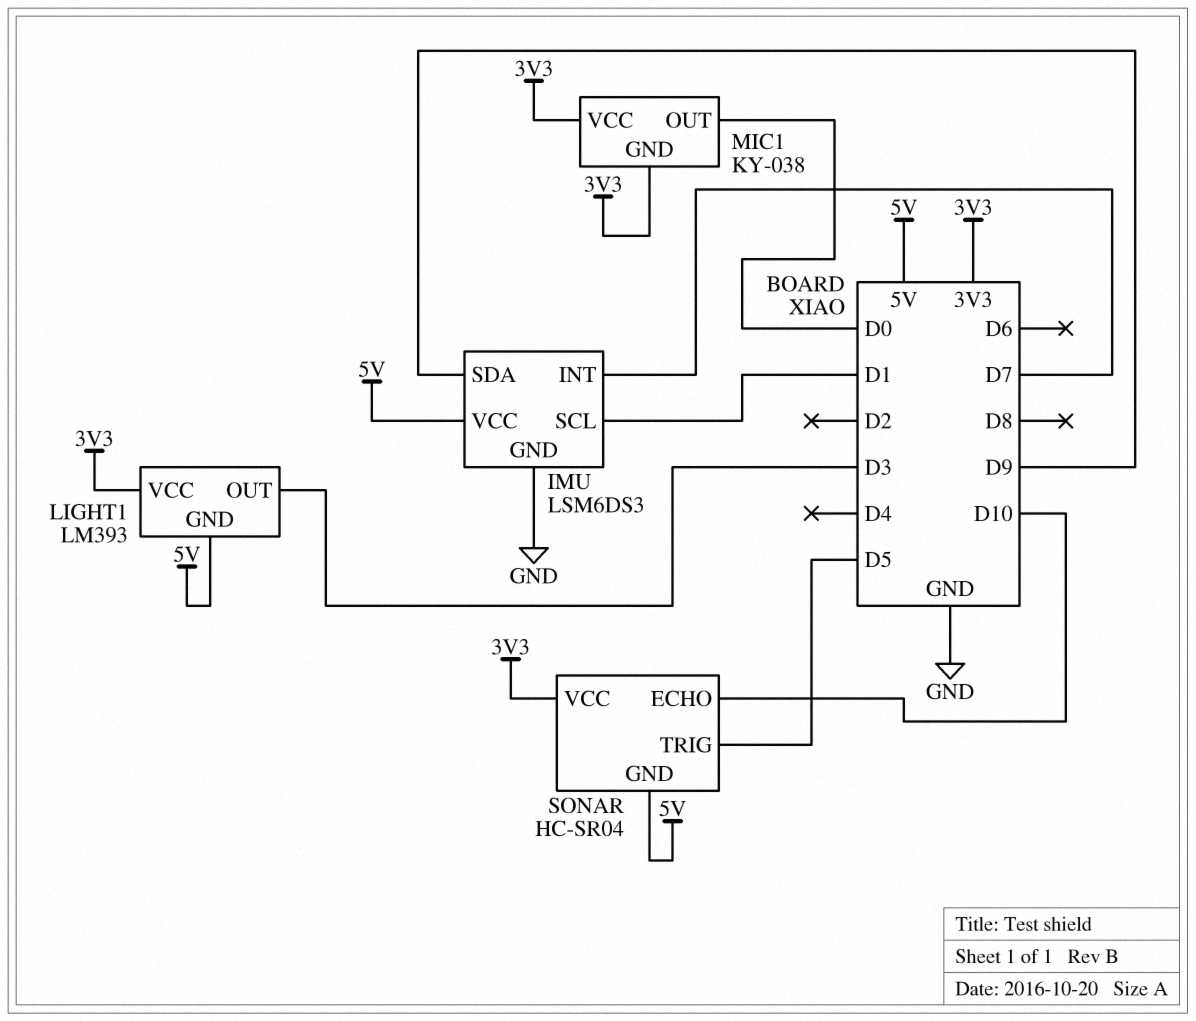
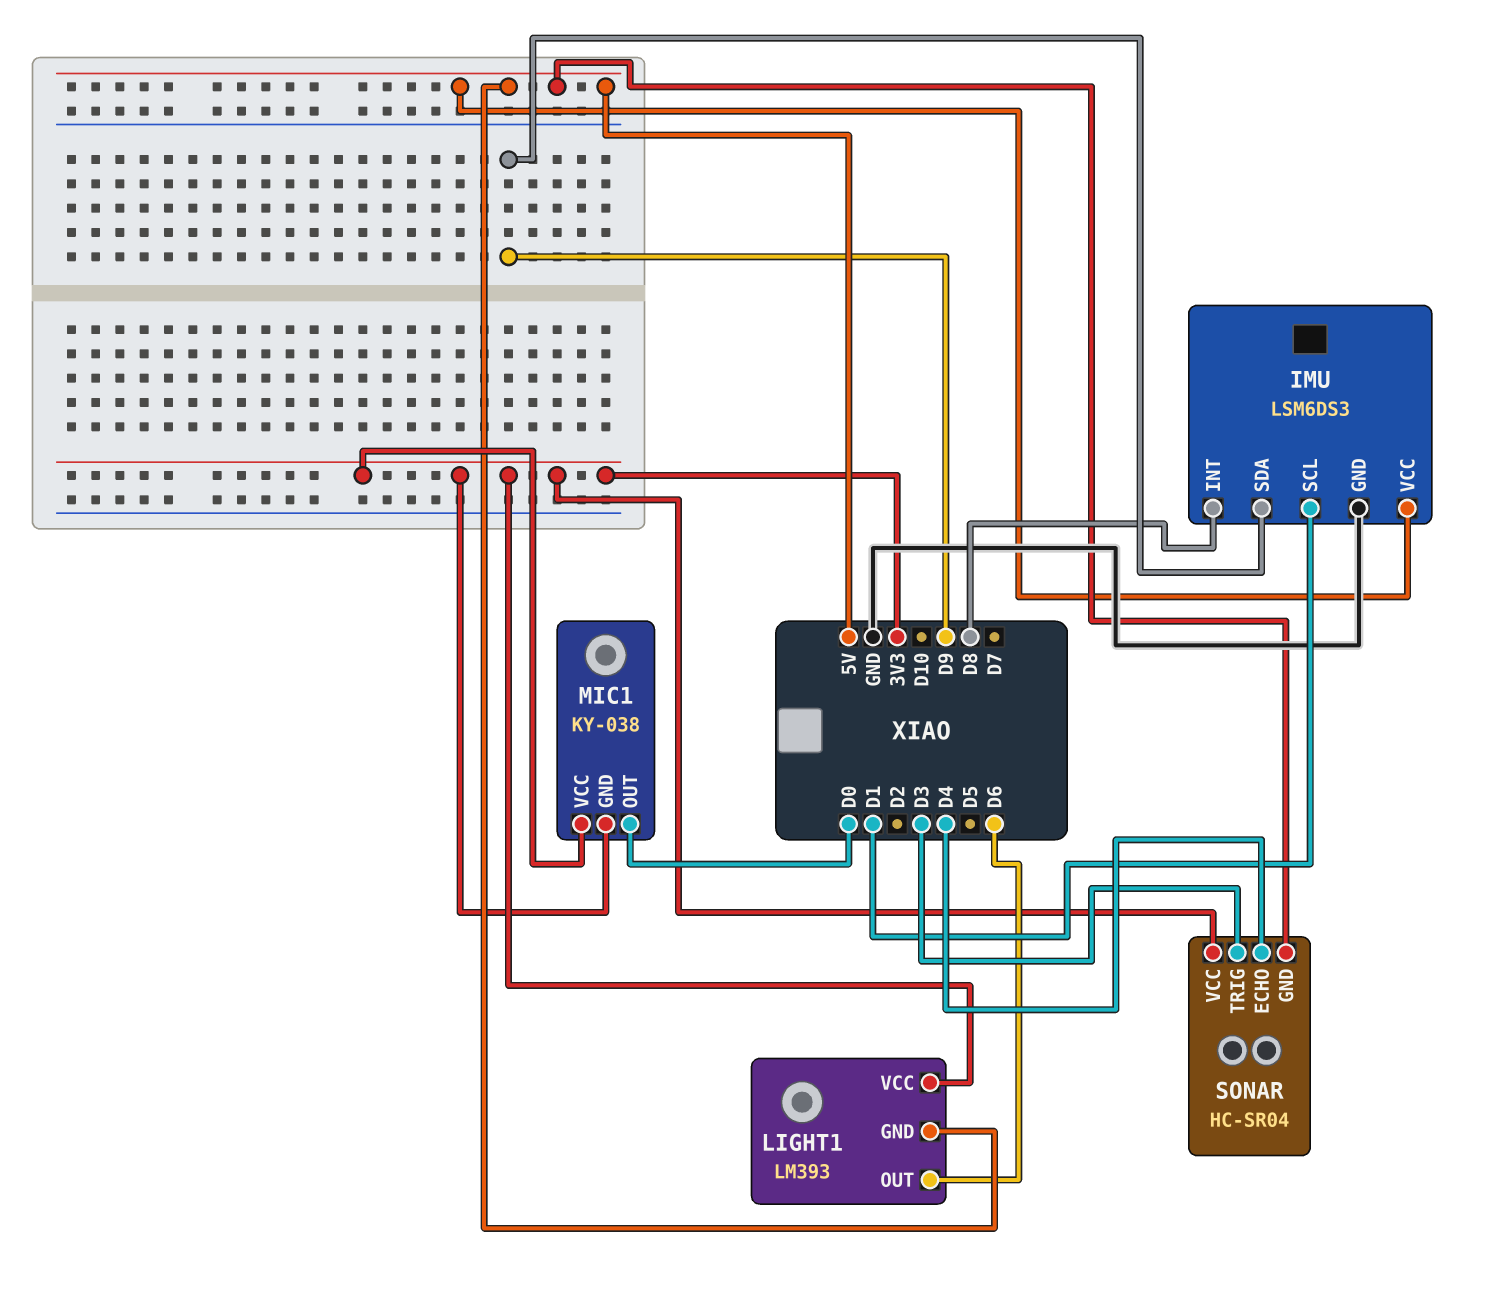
IMU pin INT: D7 -> D8
LIGHT1 pin OUT: D3 -> D6
SONAR pin ECHO: D10 -> D4
SONAR pin TRIG: D5 -> D3

